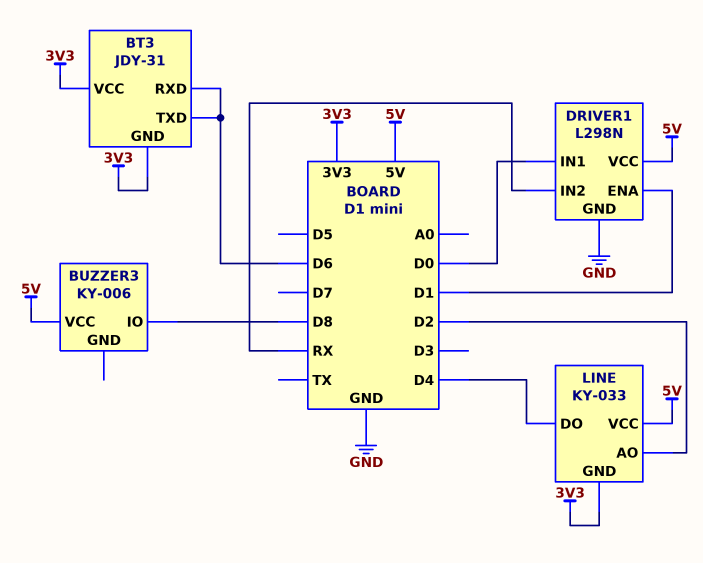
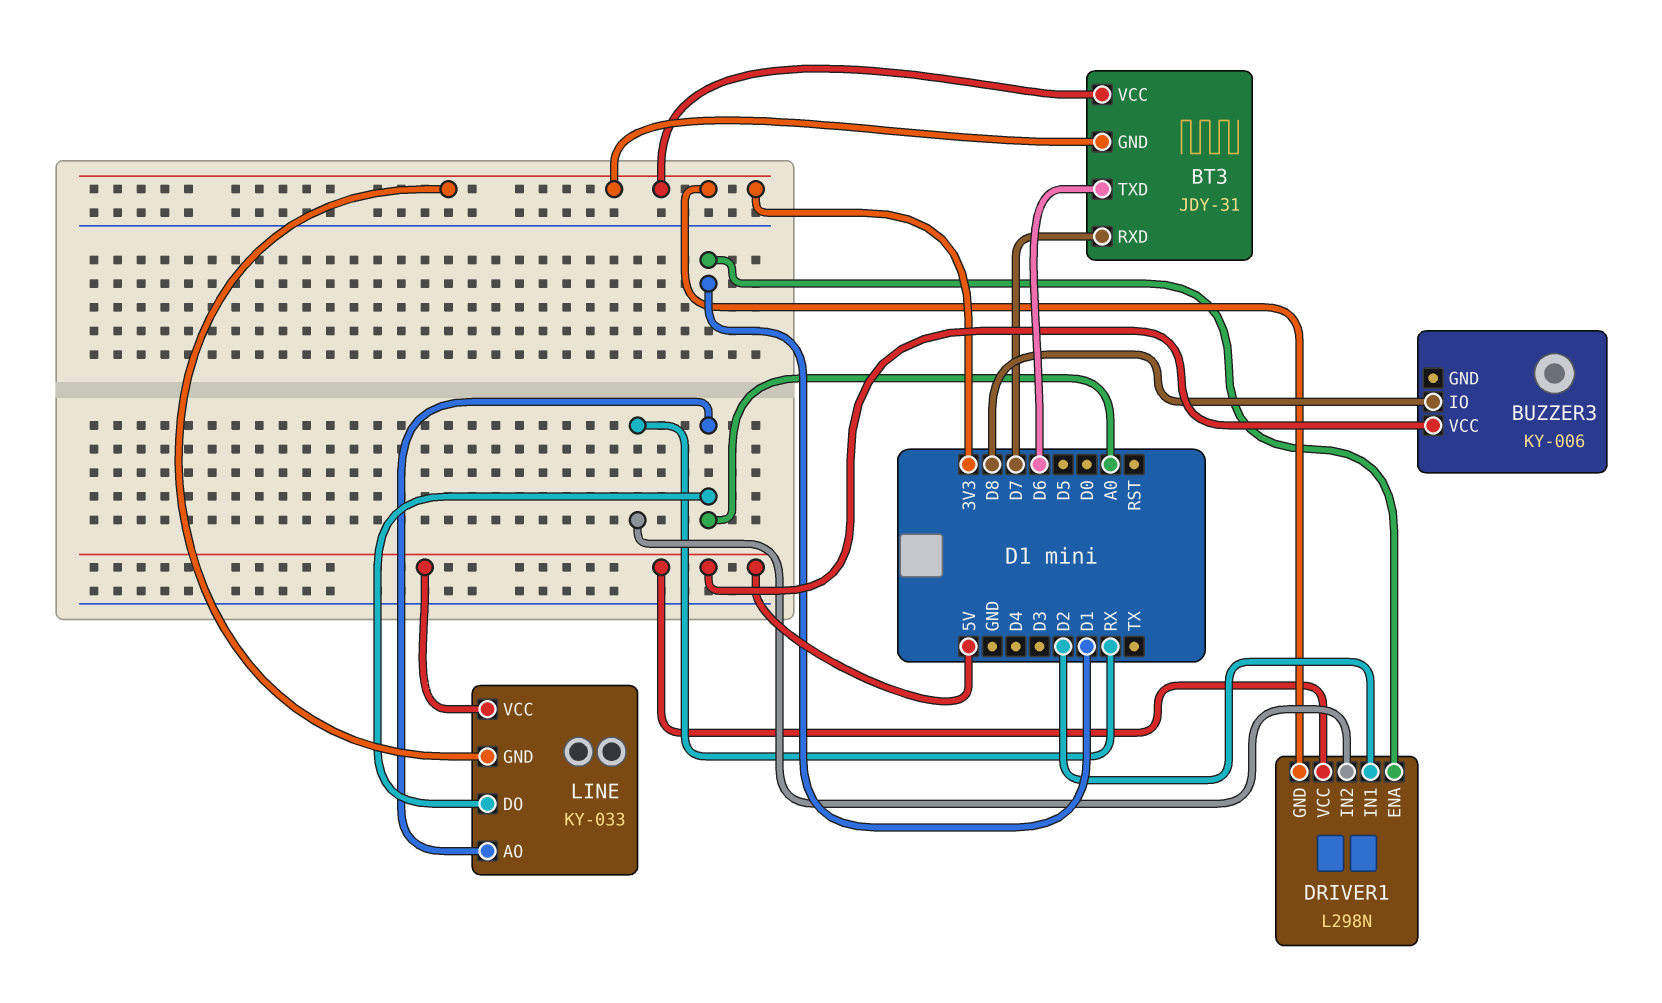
BT3 pin RXD: D6 -> D7
DRIVER1 pin GND: GND -> 3V3
DRIVER1 pin IN1: D0 -> D2
LINE pin AO: D2 -> A0
LINE pin DO: D4 -> A0

